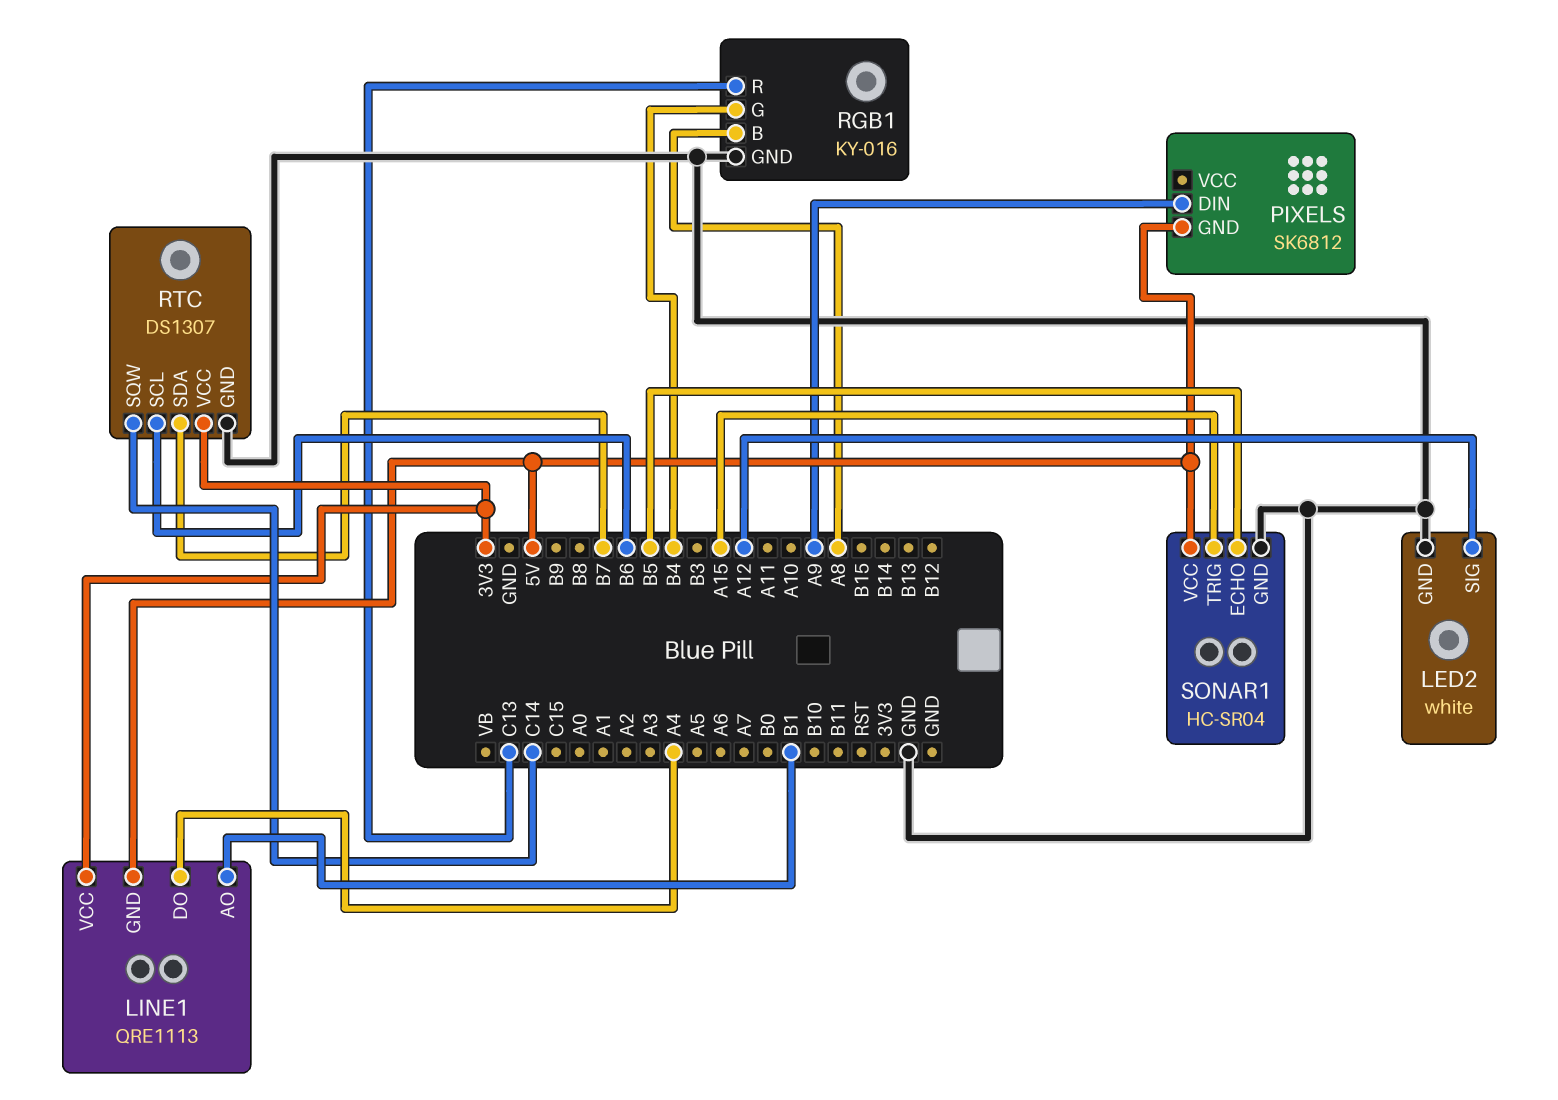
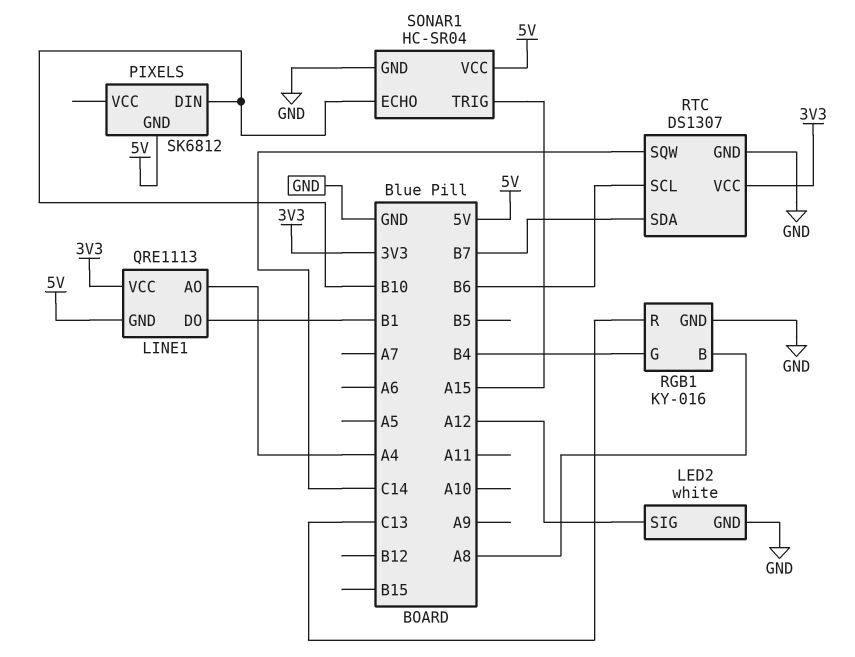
LINE1 pin AO: B1 -> A4
LINE1 pin DO: A4 -> B1
PIXELS pin DIN: A9 -> B10
SONAR1 pin ECHO: B5 -> B10

